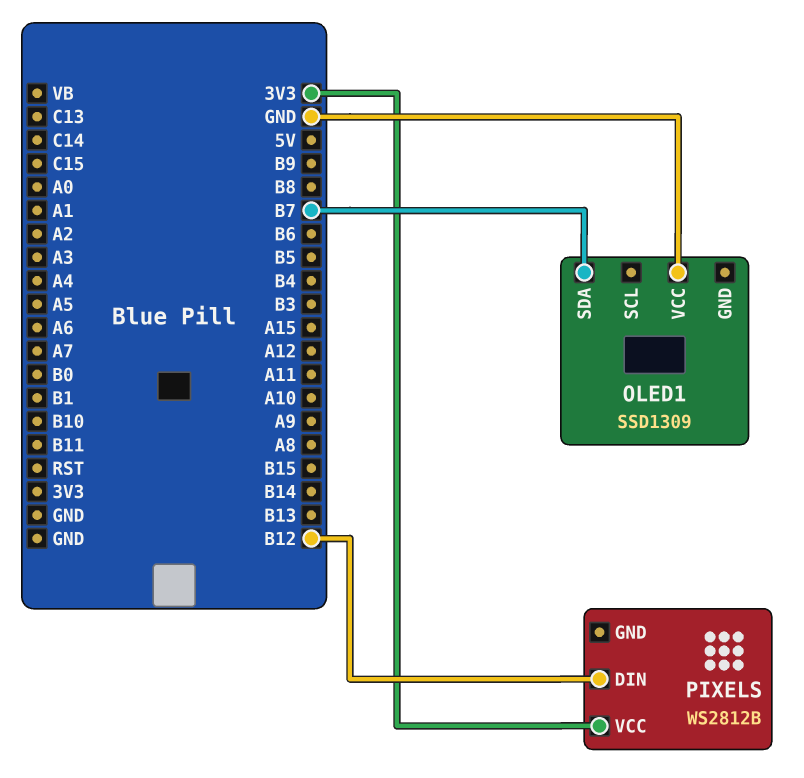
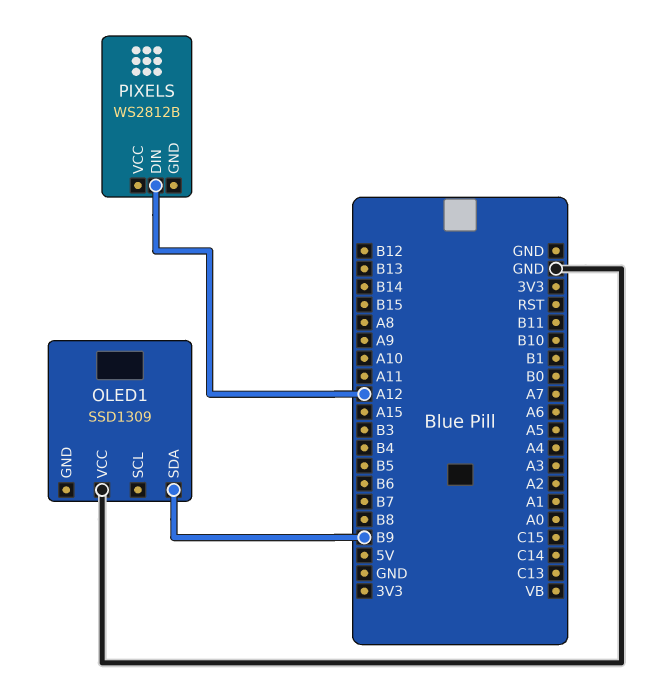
OLED1 pin SDA: B7 -> B9
PIXELS pin DIN: B12 -> A12
PIXELS pin VCC: 3V3 -> none

